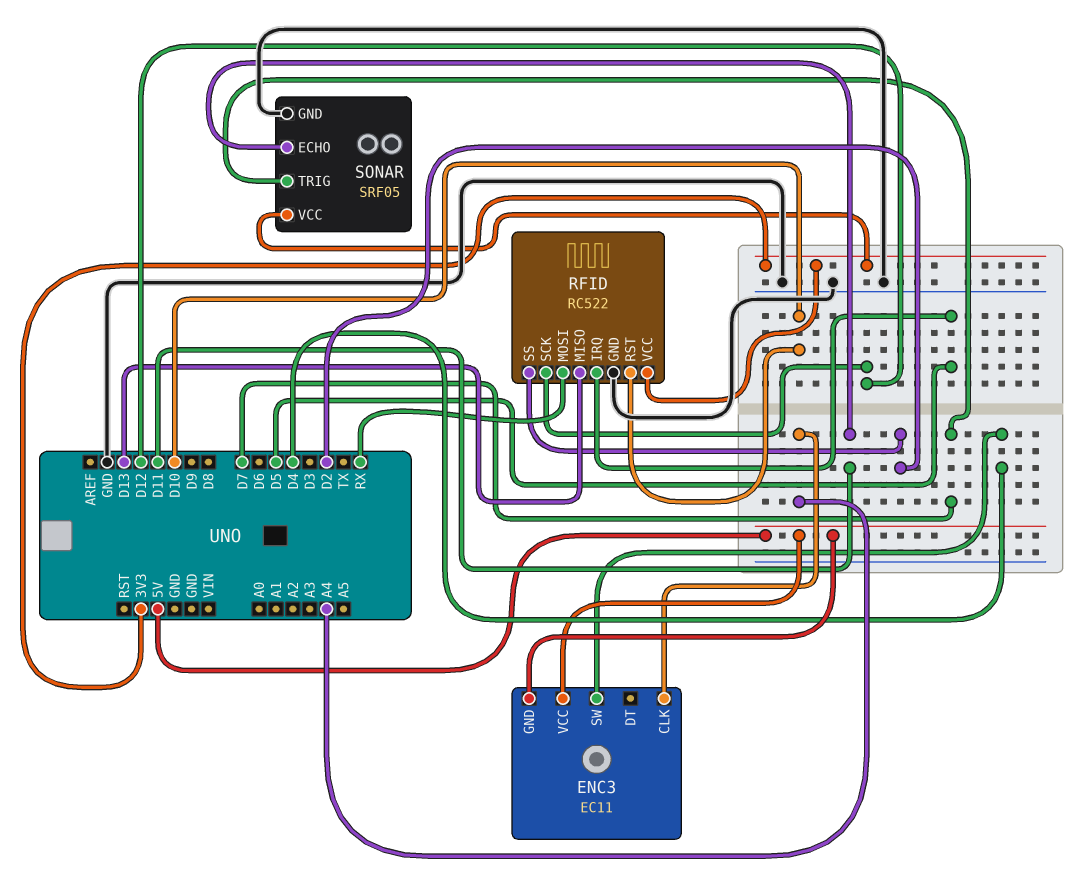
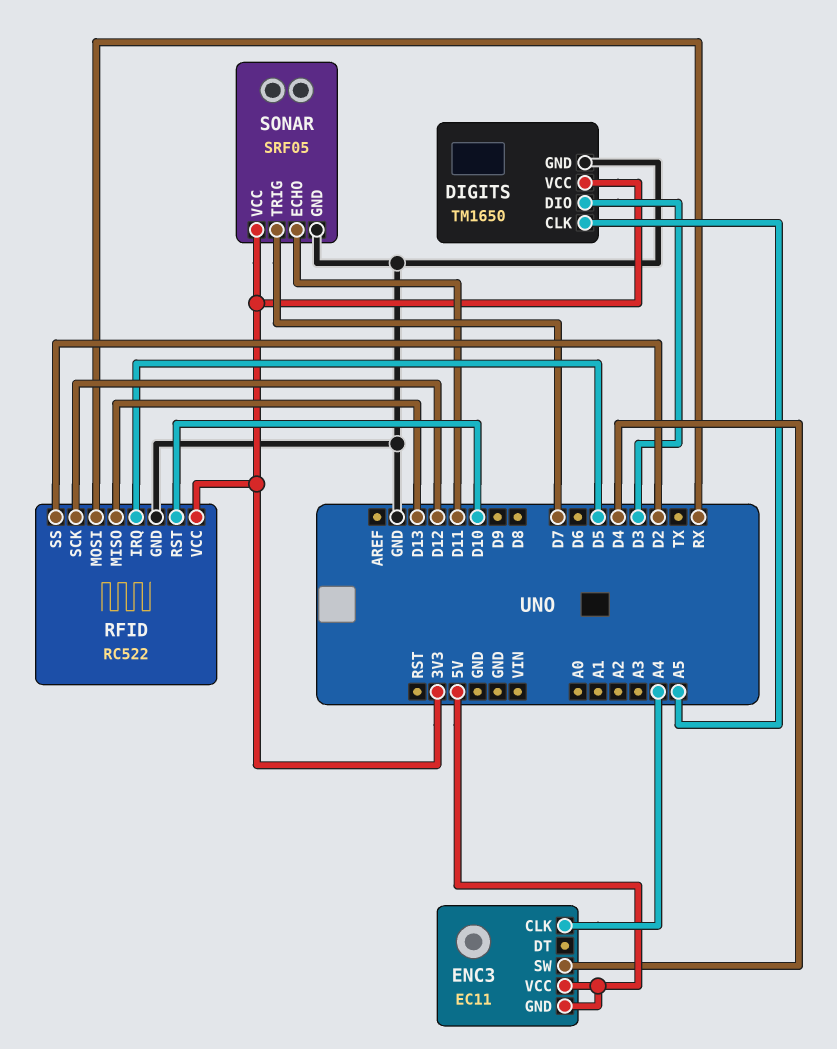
DIGITS: none -> TM1650
DIGITS pin CLK: none -> A5
DIGITS pin DIO: none -> D3
DIGITS pin GND: none -> GND
DIGITS pin VCC: none -> 3V3

